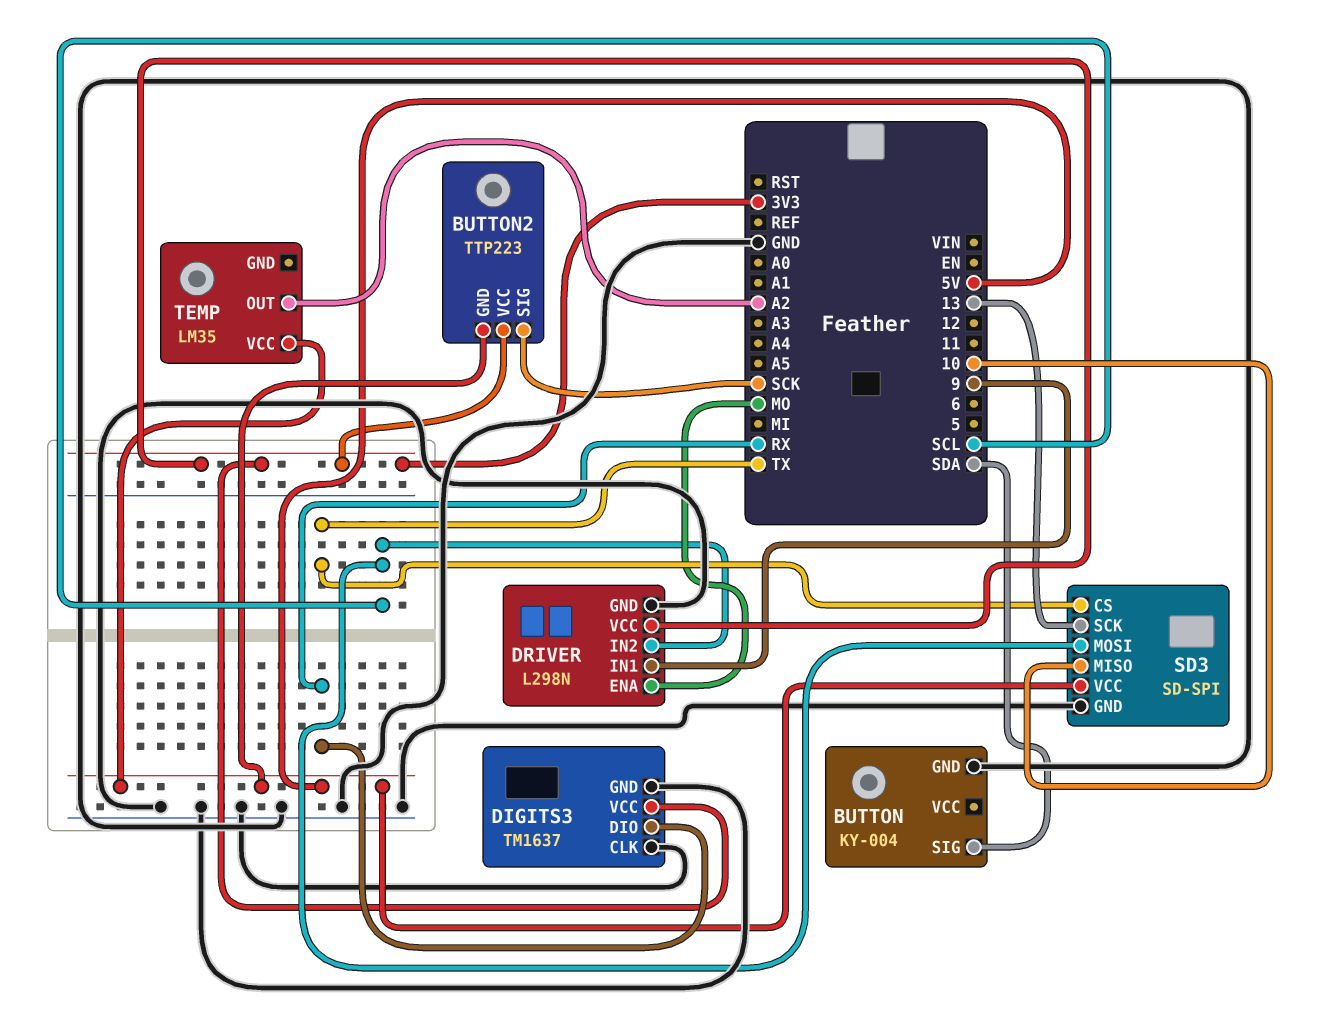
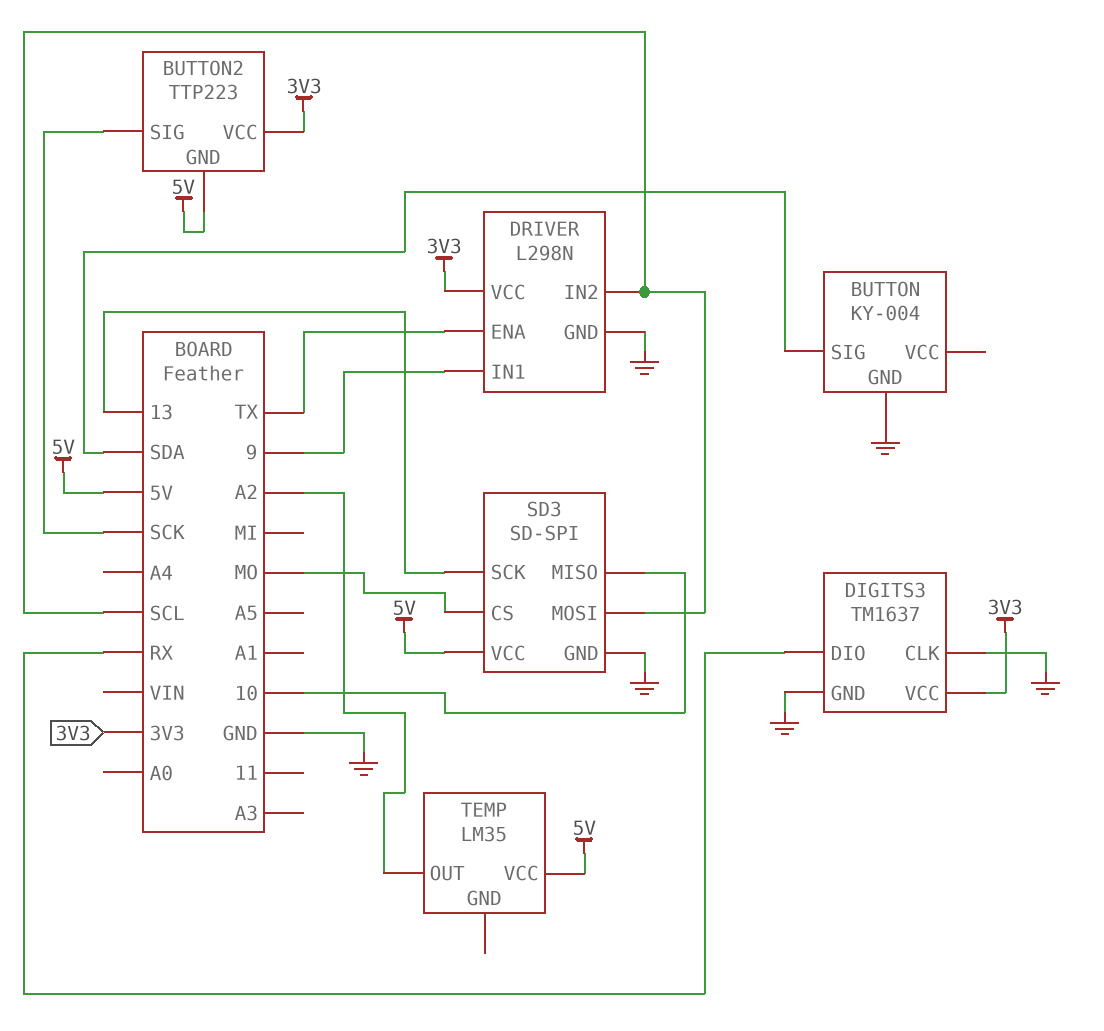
DRIVER pin ENA: MO -> TX
SD3 pin CS: TX -> MO

